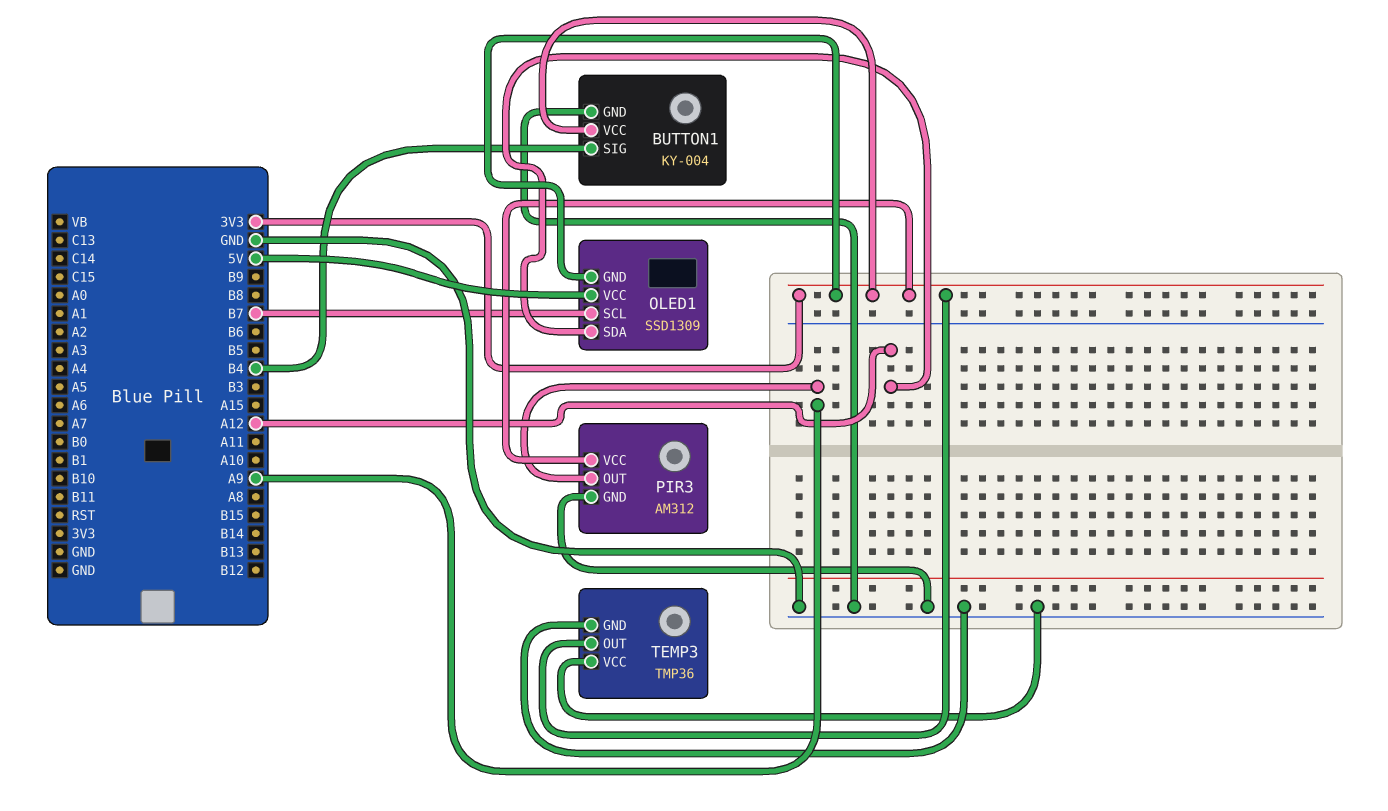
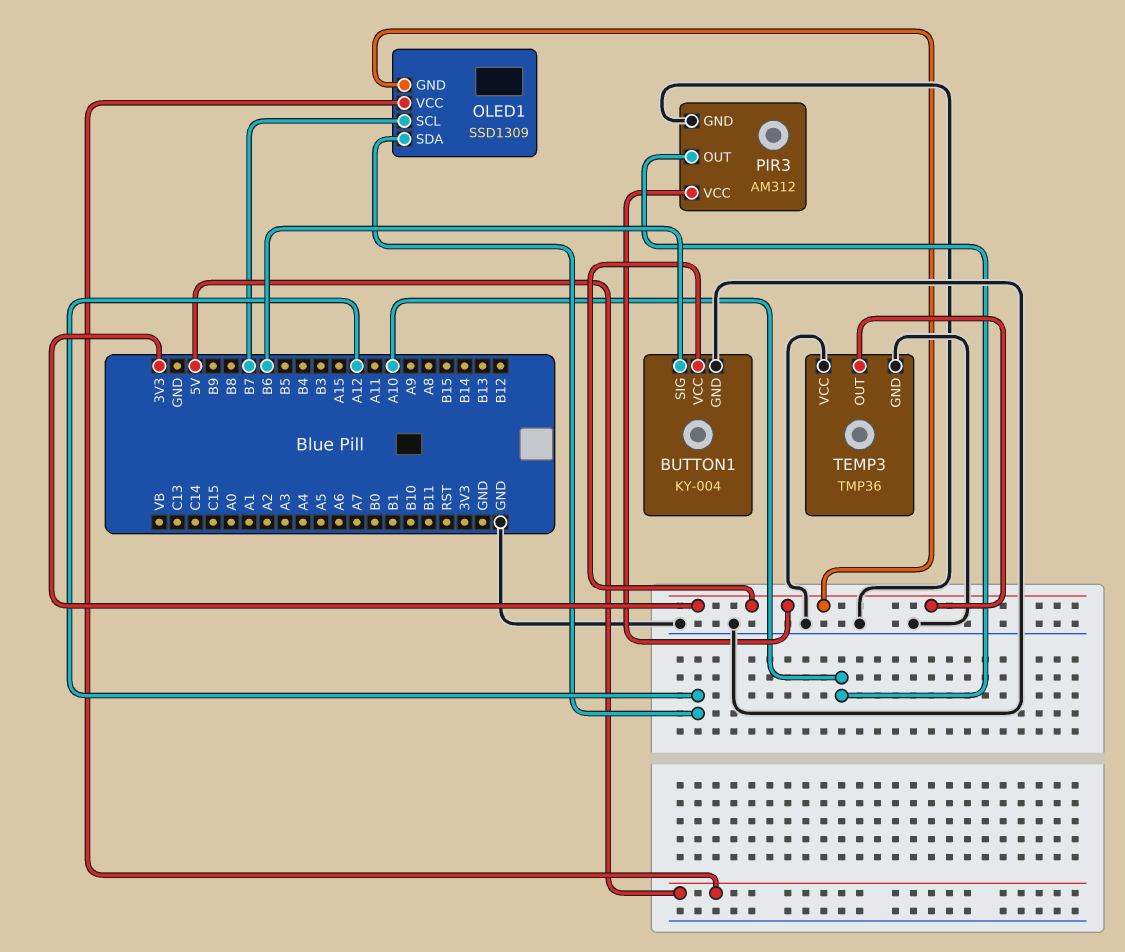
BUTTON1 pin SIG: B4 -> B6
PIR3 pin OUT: A9 -> A10

